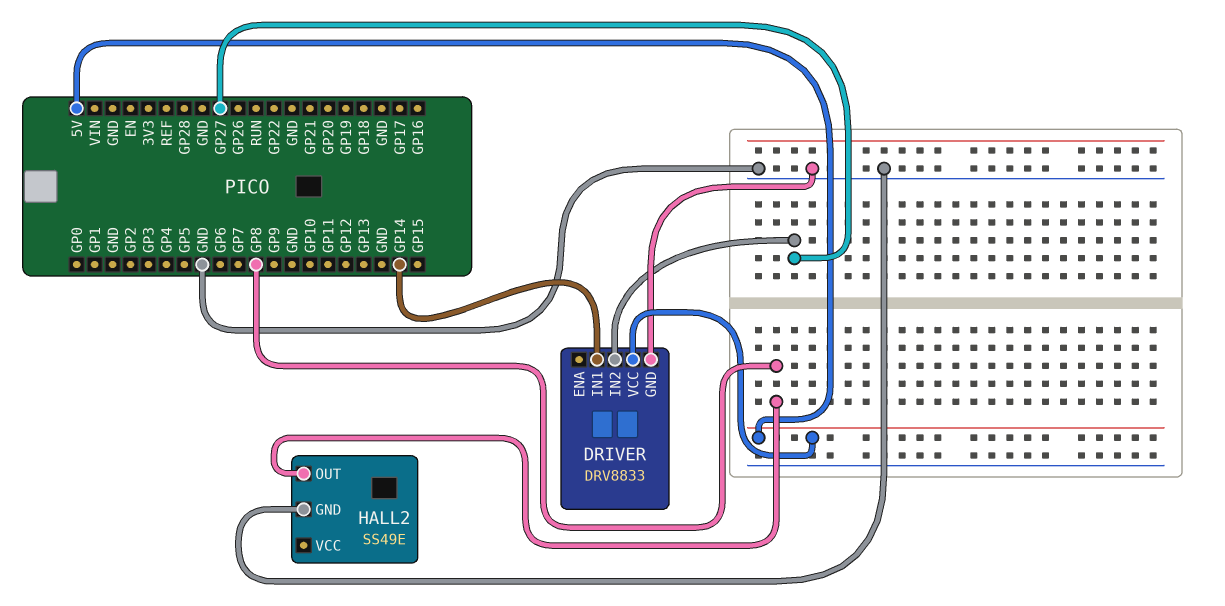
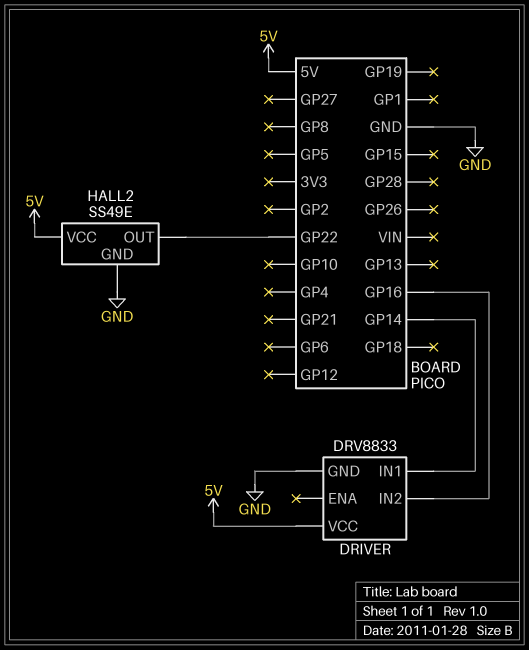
DRIVER pin IN2: GP27 -> GP16
HALL2 pin OUT: GP8 -> GP22
HALL2 pin VCC: none -> 5V

